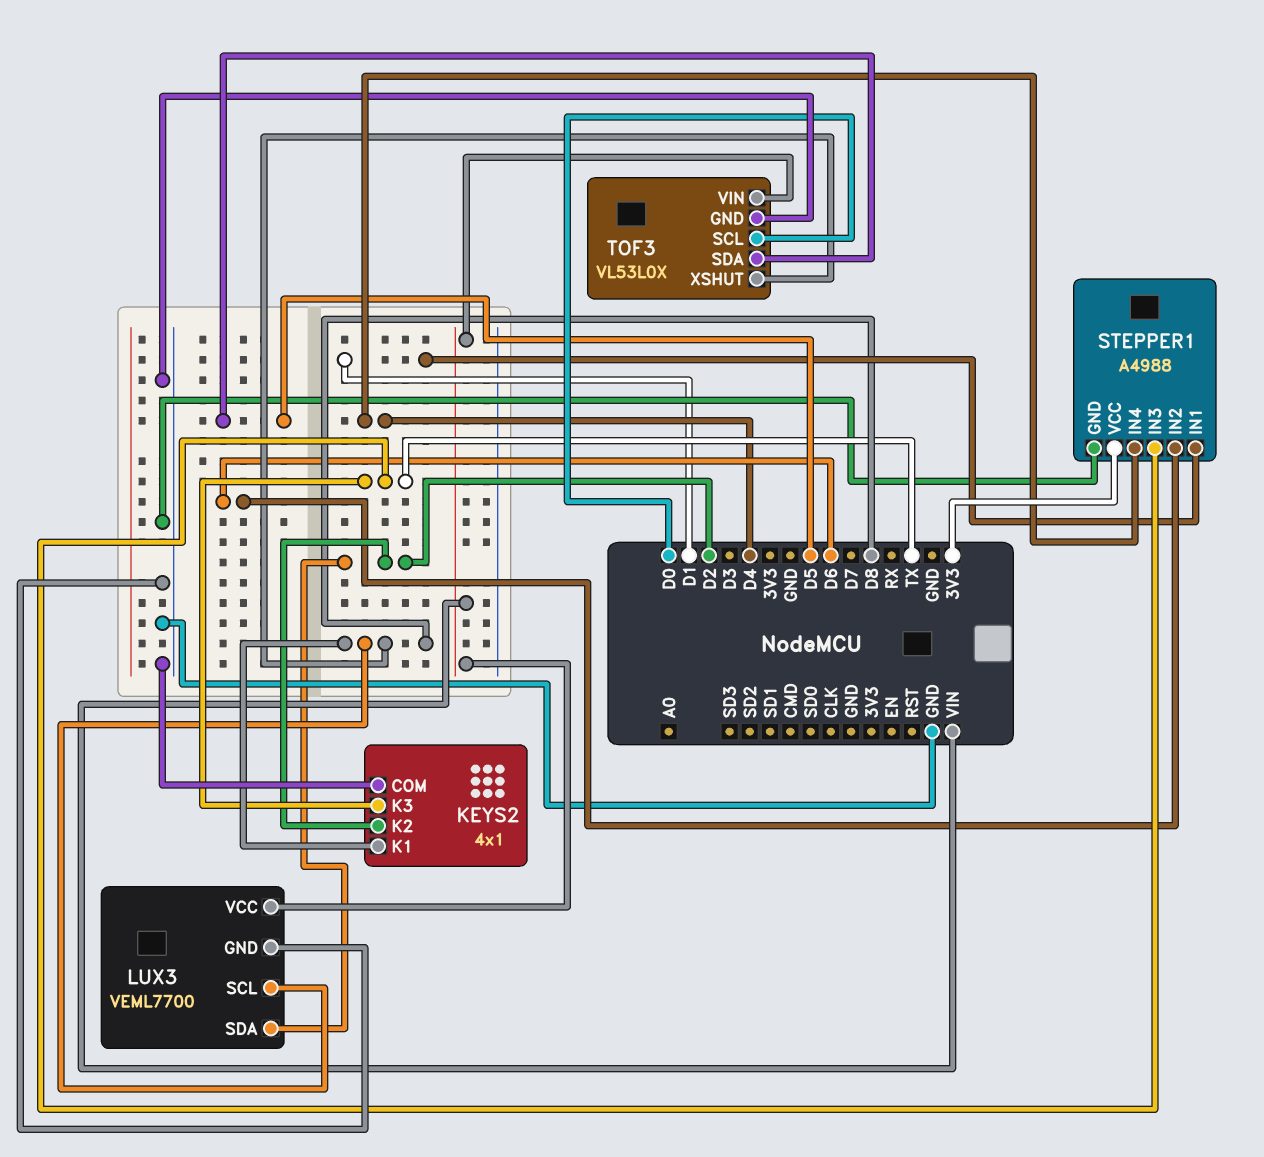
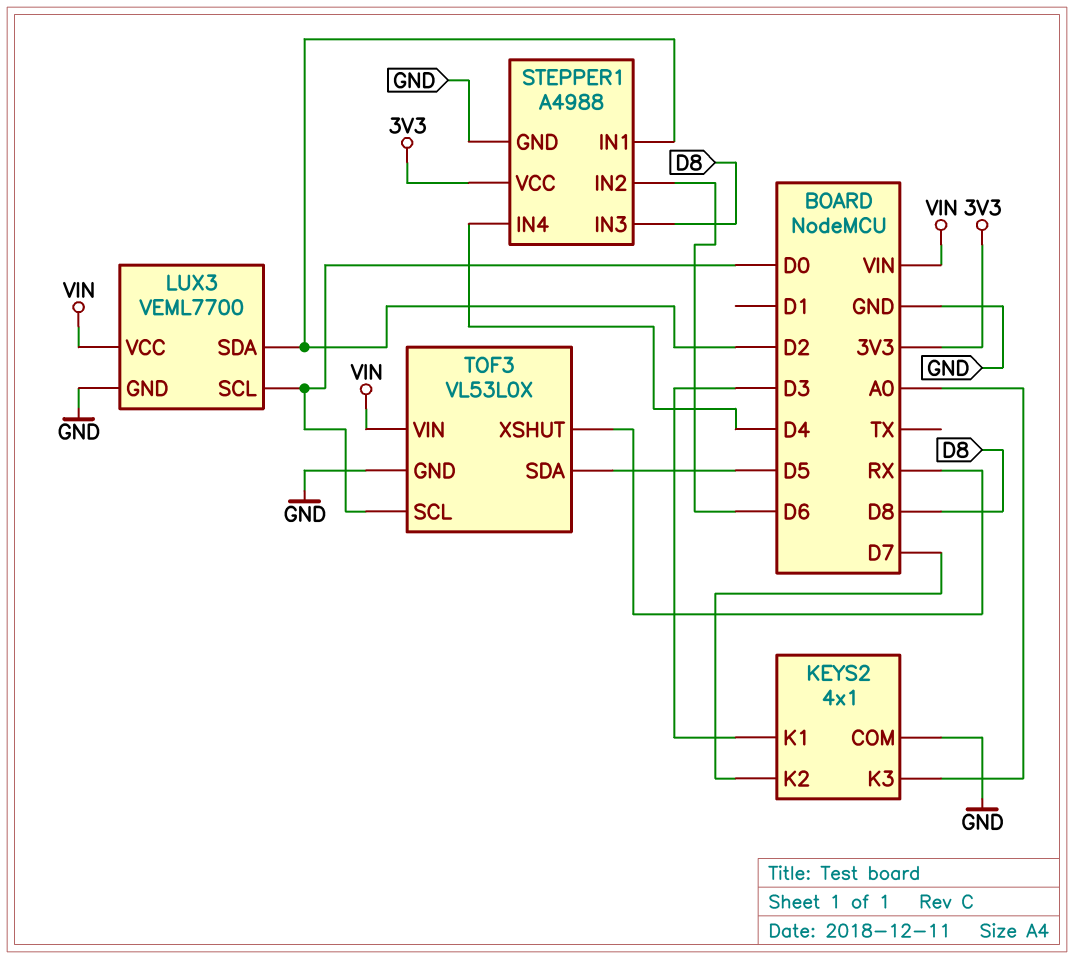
KEYS2 pin K1: D8 -> D3
KEYS2 pin K2: D2 -> D7
KEYS2 pin K3: TX -> A0
LUX3 pin SCL: D8 -> D0
STEPPER1 pin IN1: D1 -> D2
STEPPER1 pin IN3: TX -> D8
TOF3 pin XSHUT: D8 -> RX

